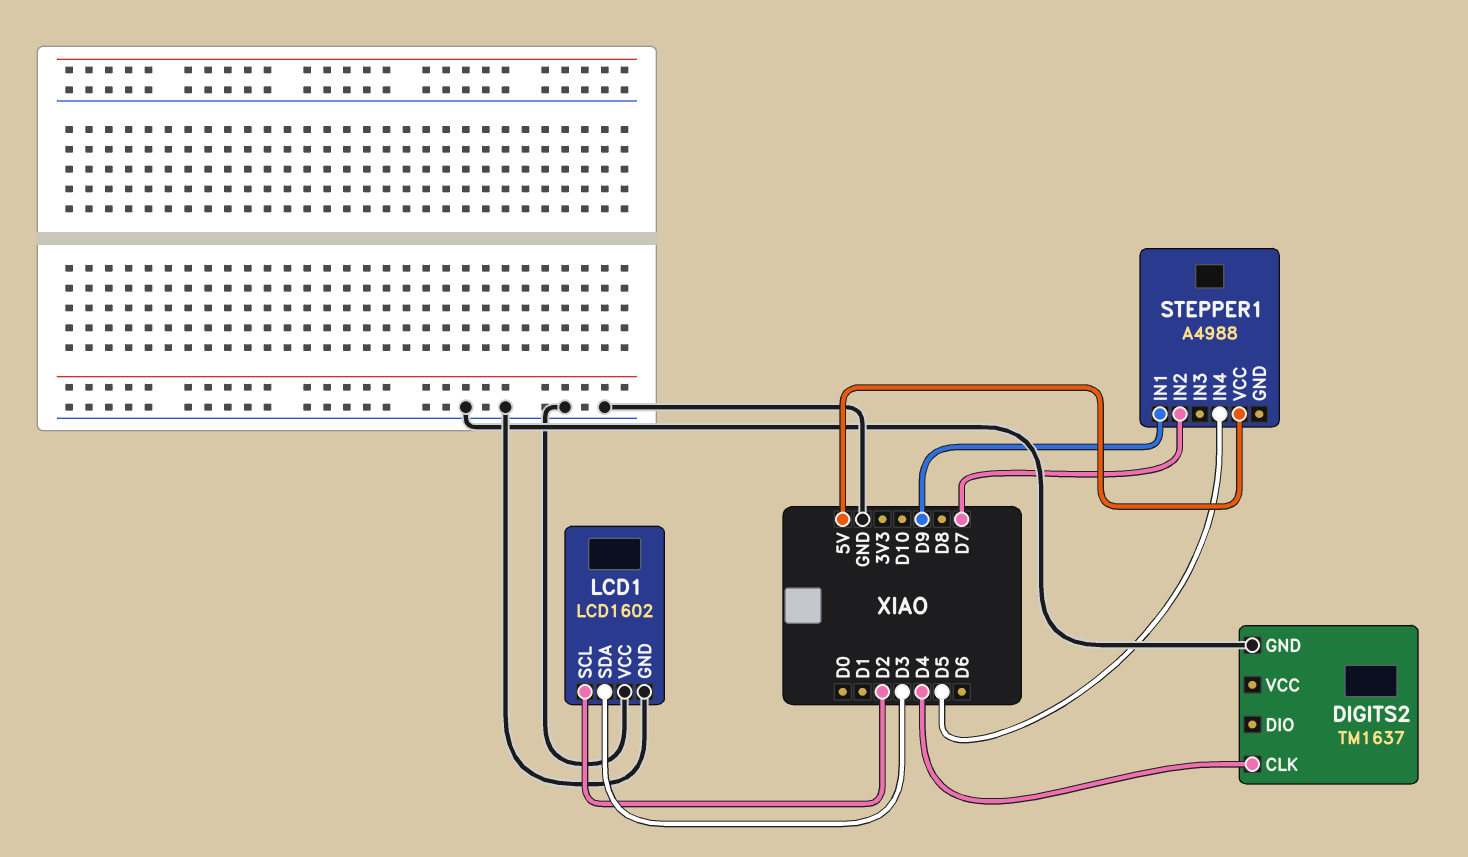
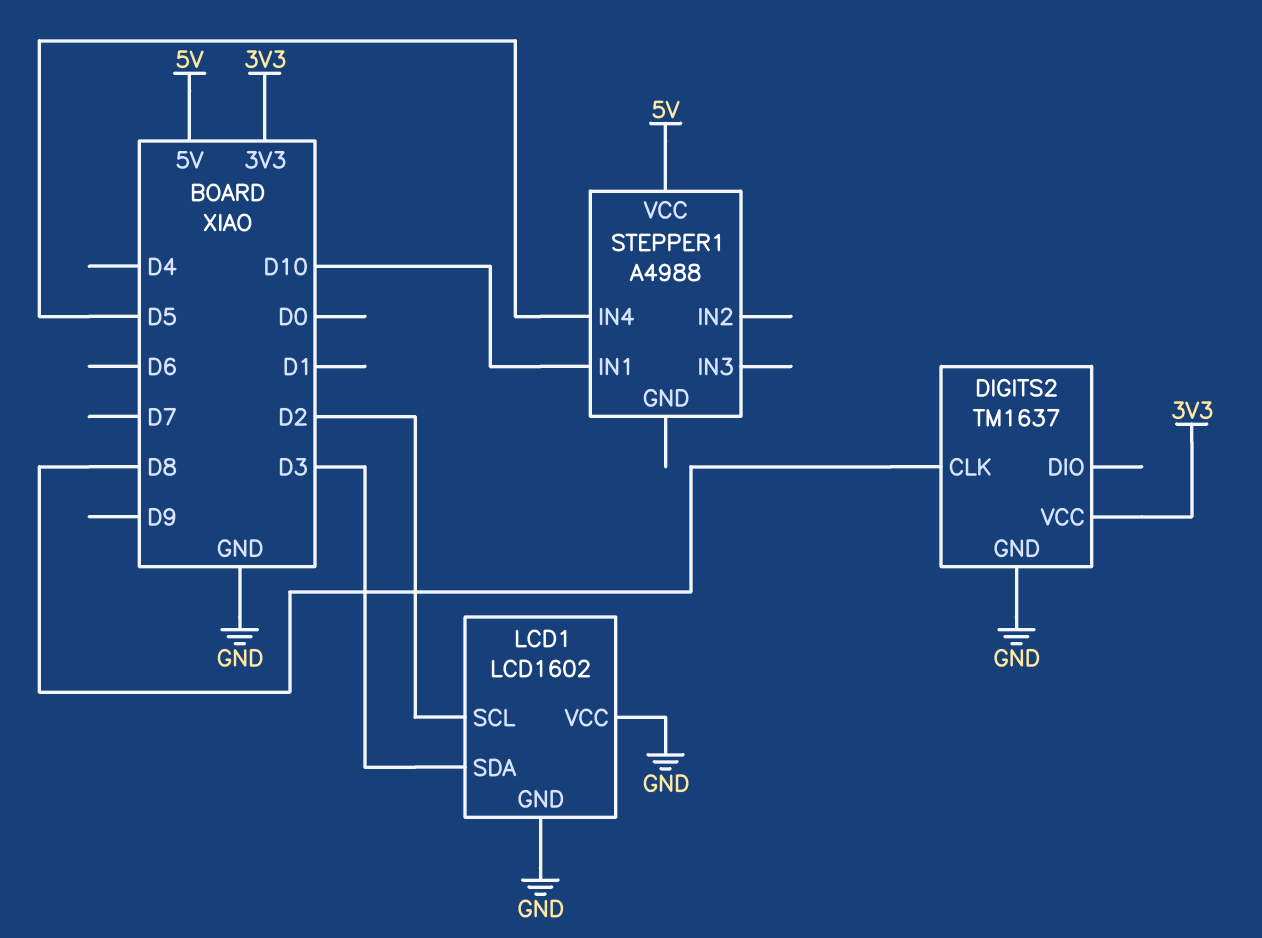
DIGITS2 pin CLK: D4 -> D8
DIGITS2 pin VCC: none -> 3V3
STEPPER1 pin IN1: D9 -> D10
STEPPER1 pin IN2: D7 -> none

